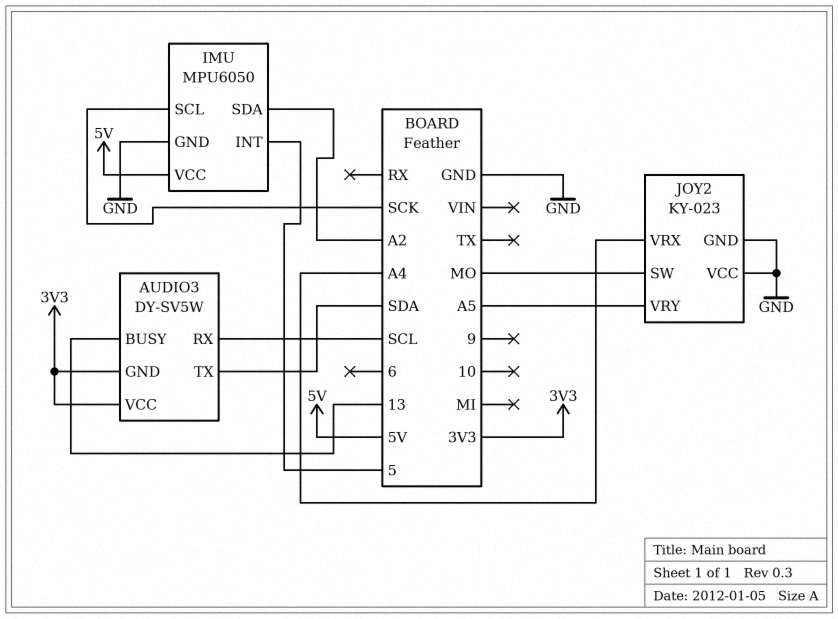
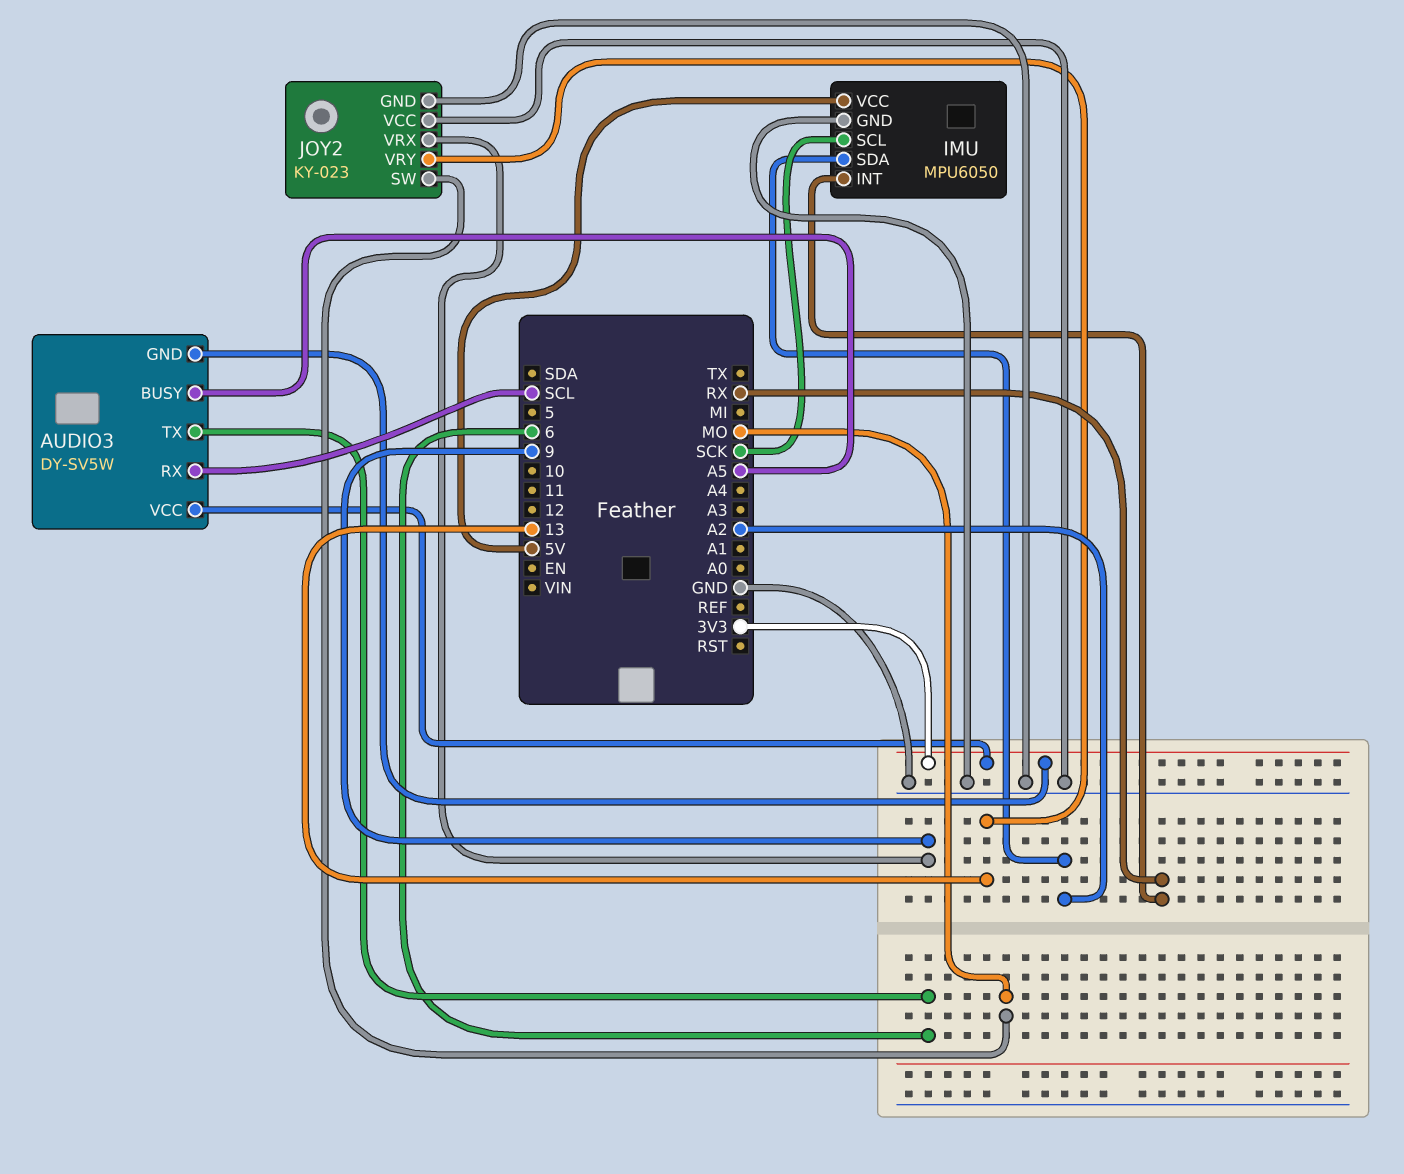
AUDIO3 pin BUSY: 13 -> A5
AUDIO3 pin TX: SDA -> 6
IMU pin INT: 5 -> RX
JOY2 pin VRX: A4 -> 9
JOY2 pin VRY: A5 -> 13

